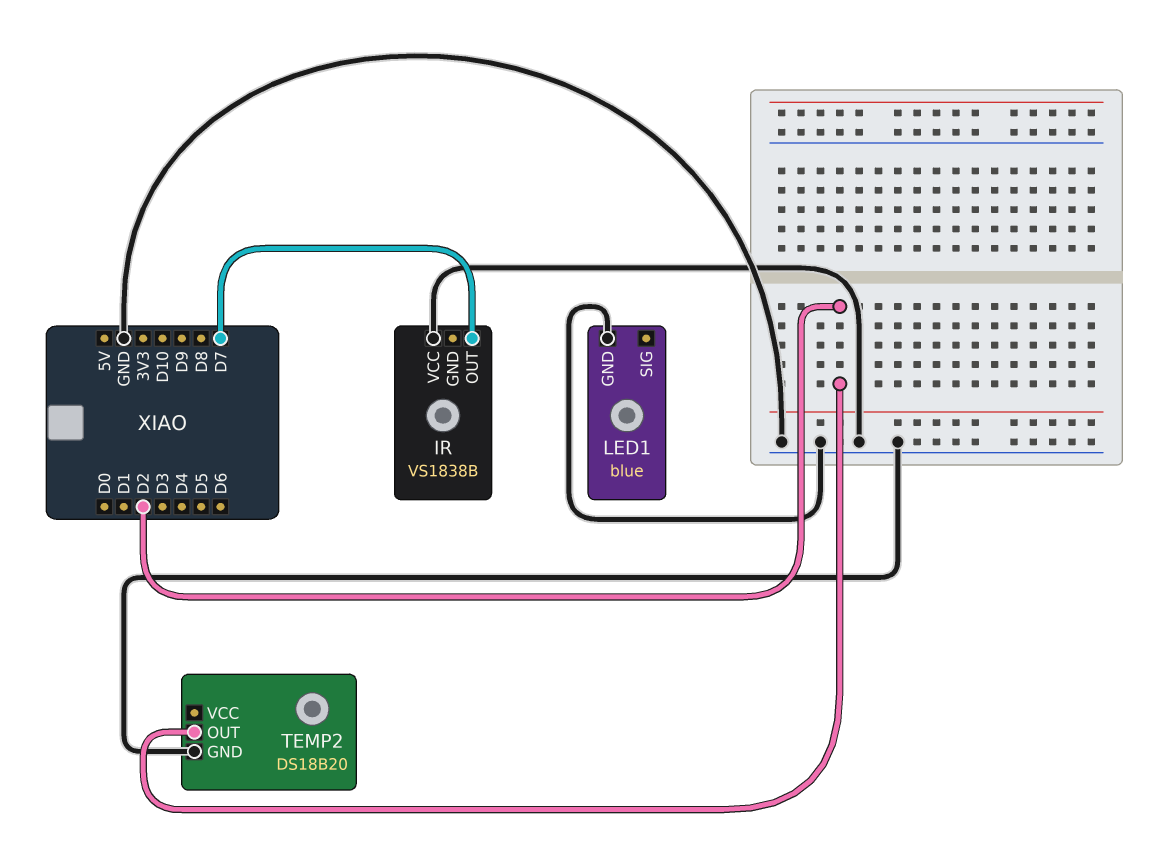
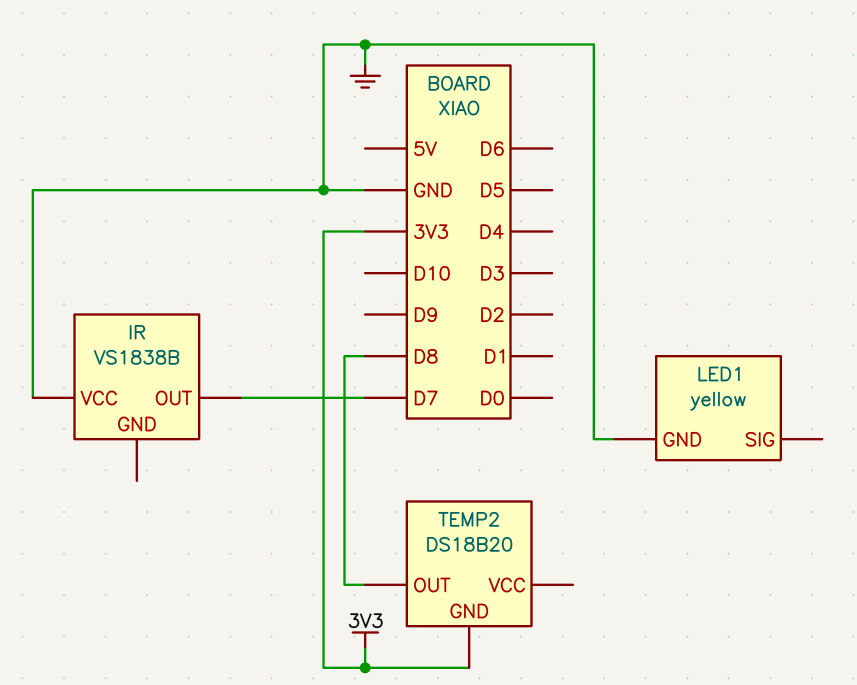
LED1: blue -> yellow
TEMP2 pin GND: GND -> 3V3
TEMP2 pin OUT: D2 -> D8

